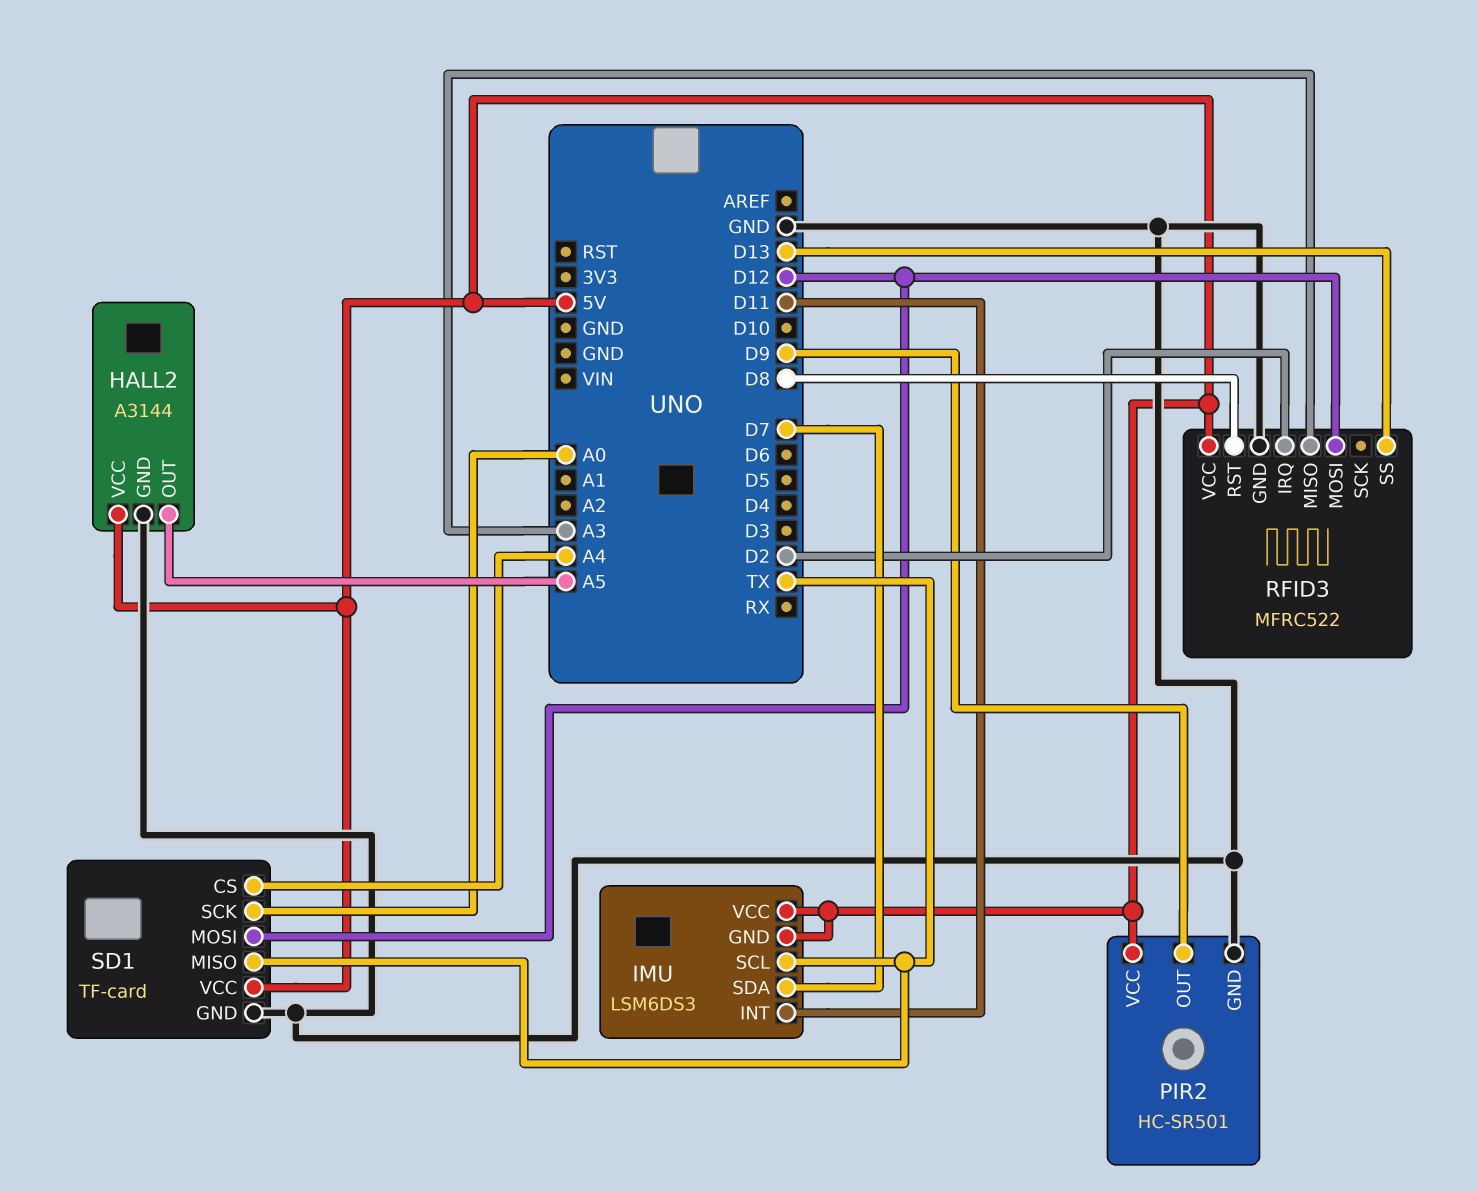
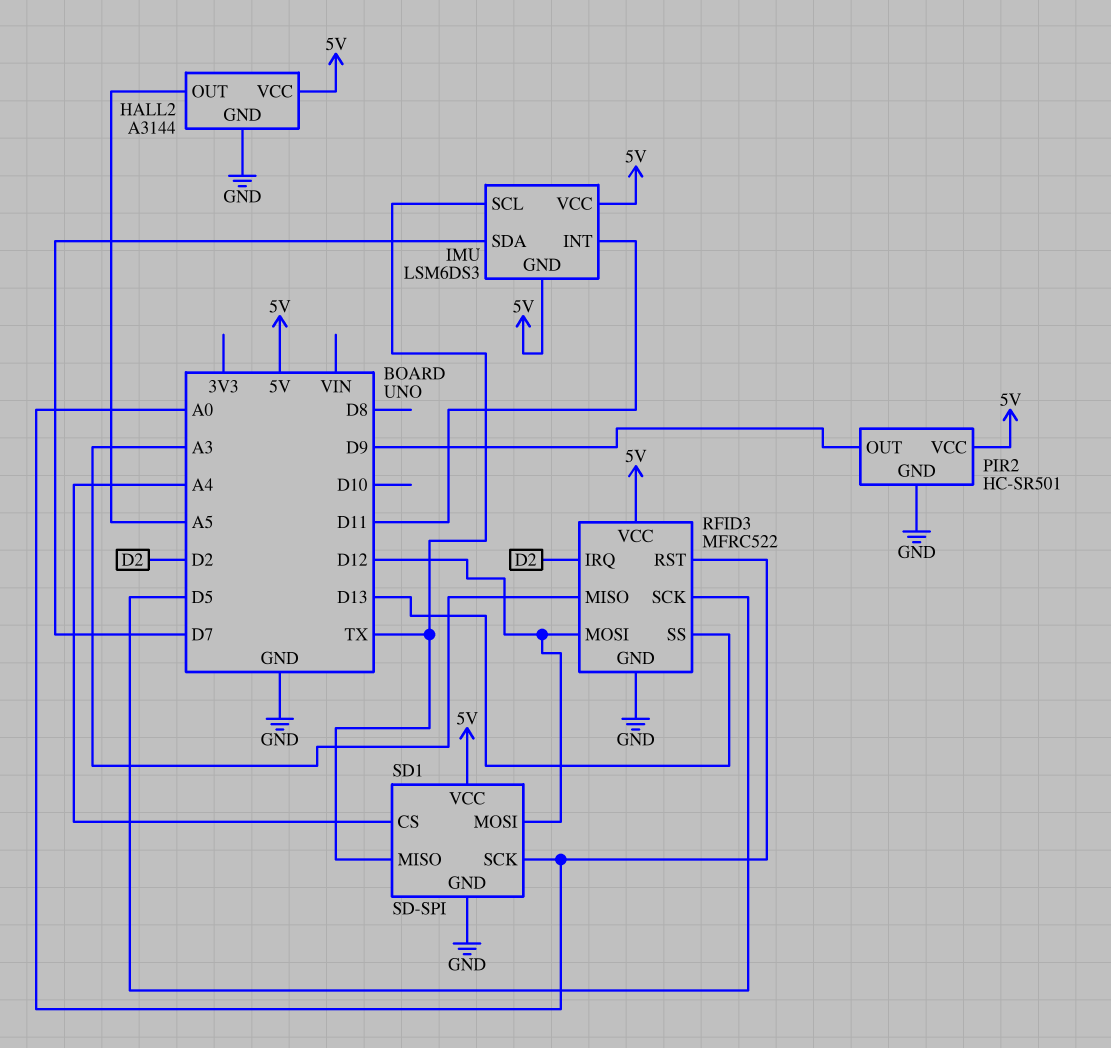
RFID3 pin RST: D8 -> A0
RFID3 pin SCK: none -> D5
SD1: TF-card -> SD-SPI

